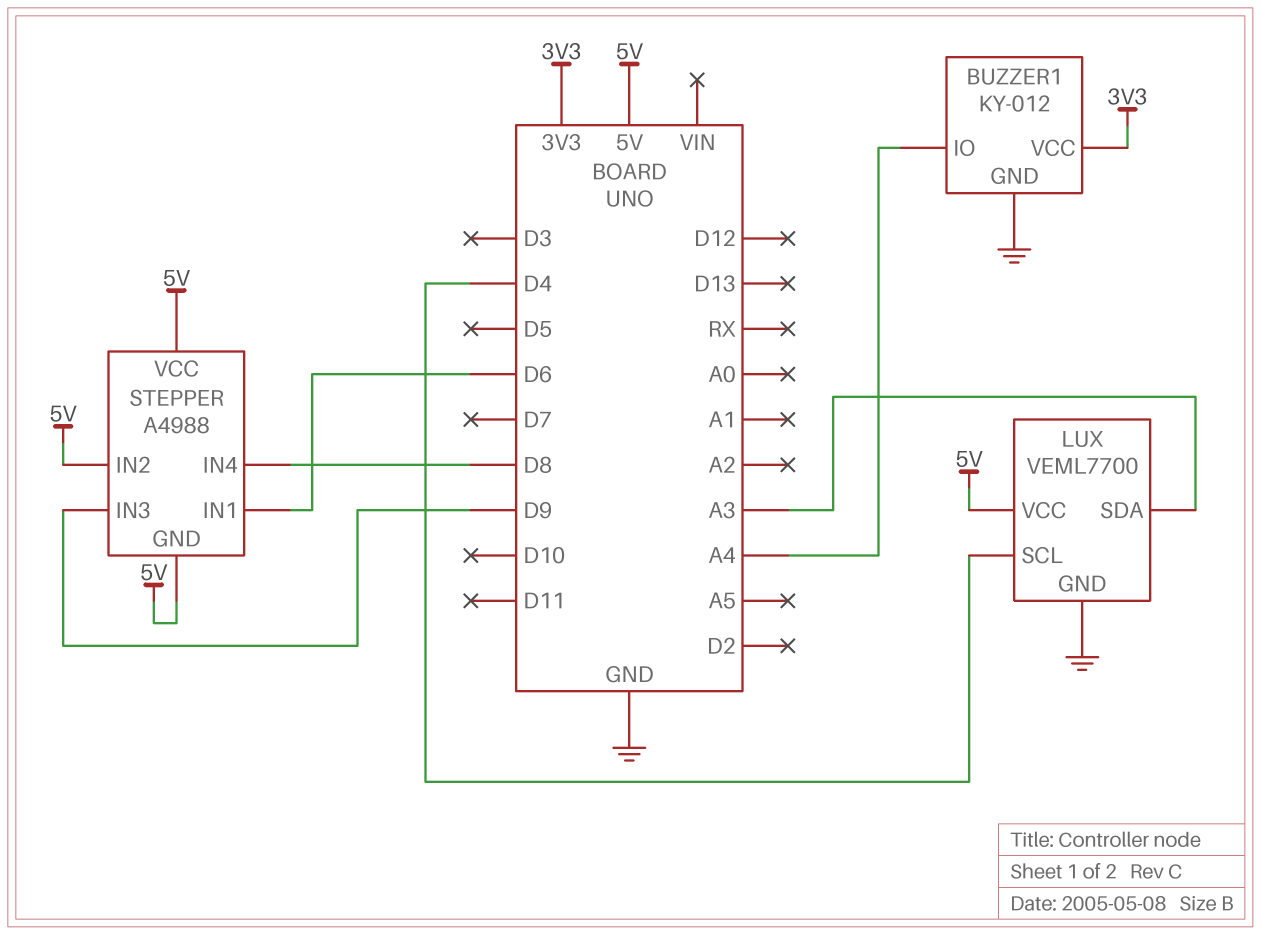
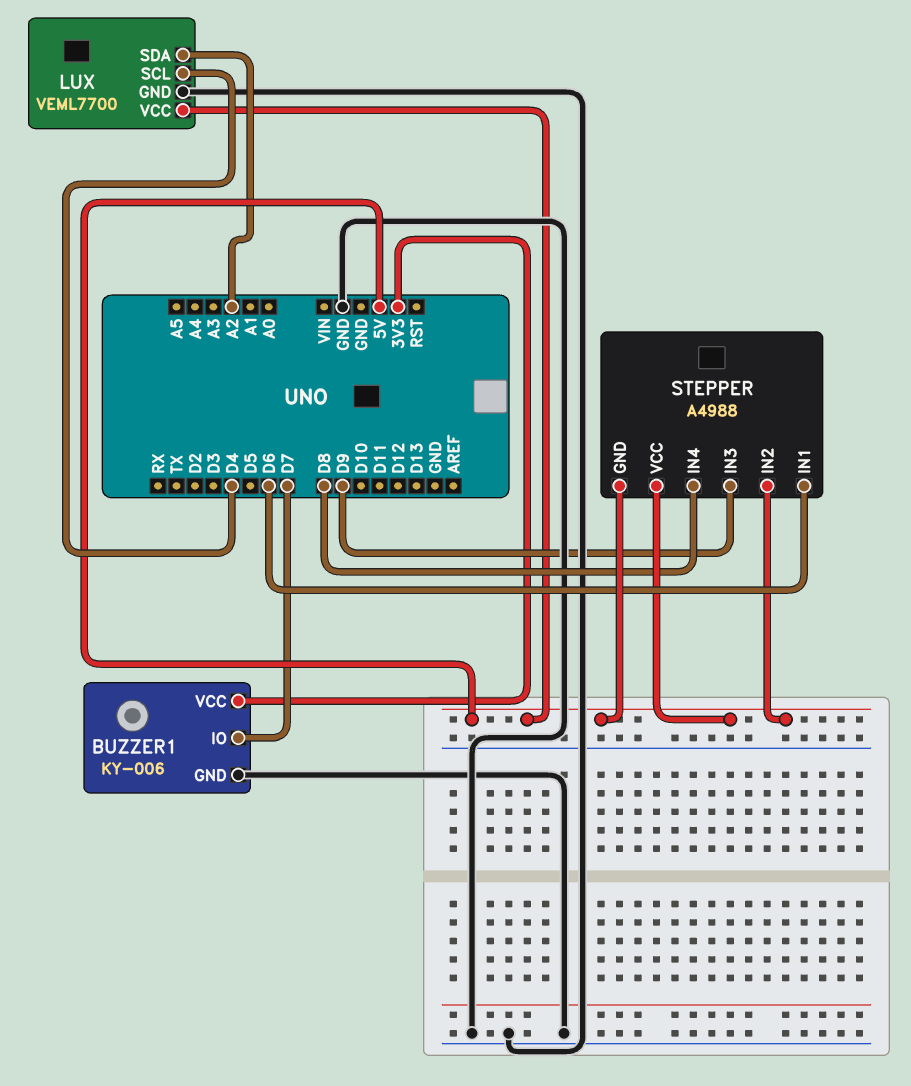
BUZZER1: KY-012 -> KY-006
BUZZER1 pin IO: A4 -> D7
LUX pin SDA: A3 -> A2

